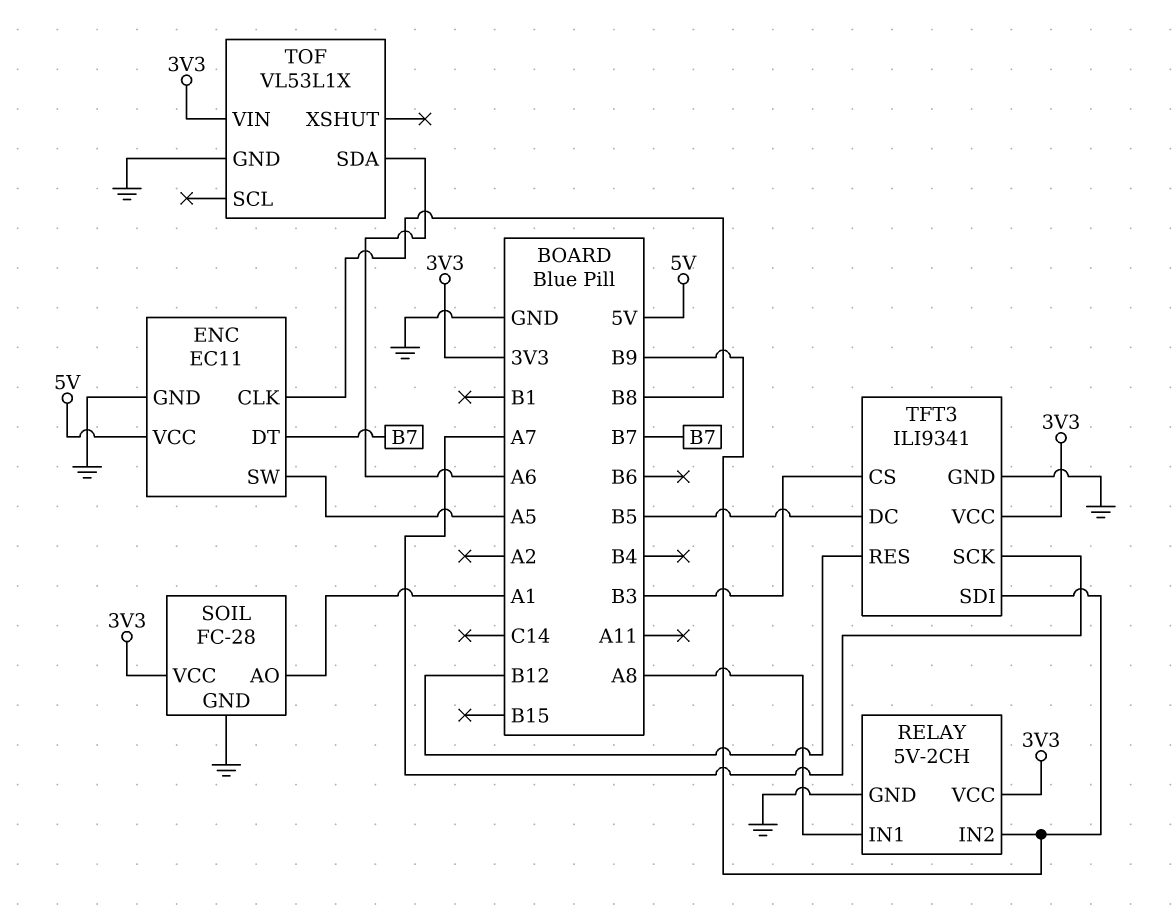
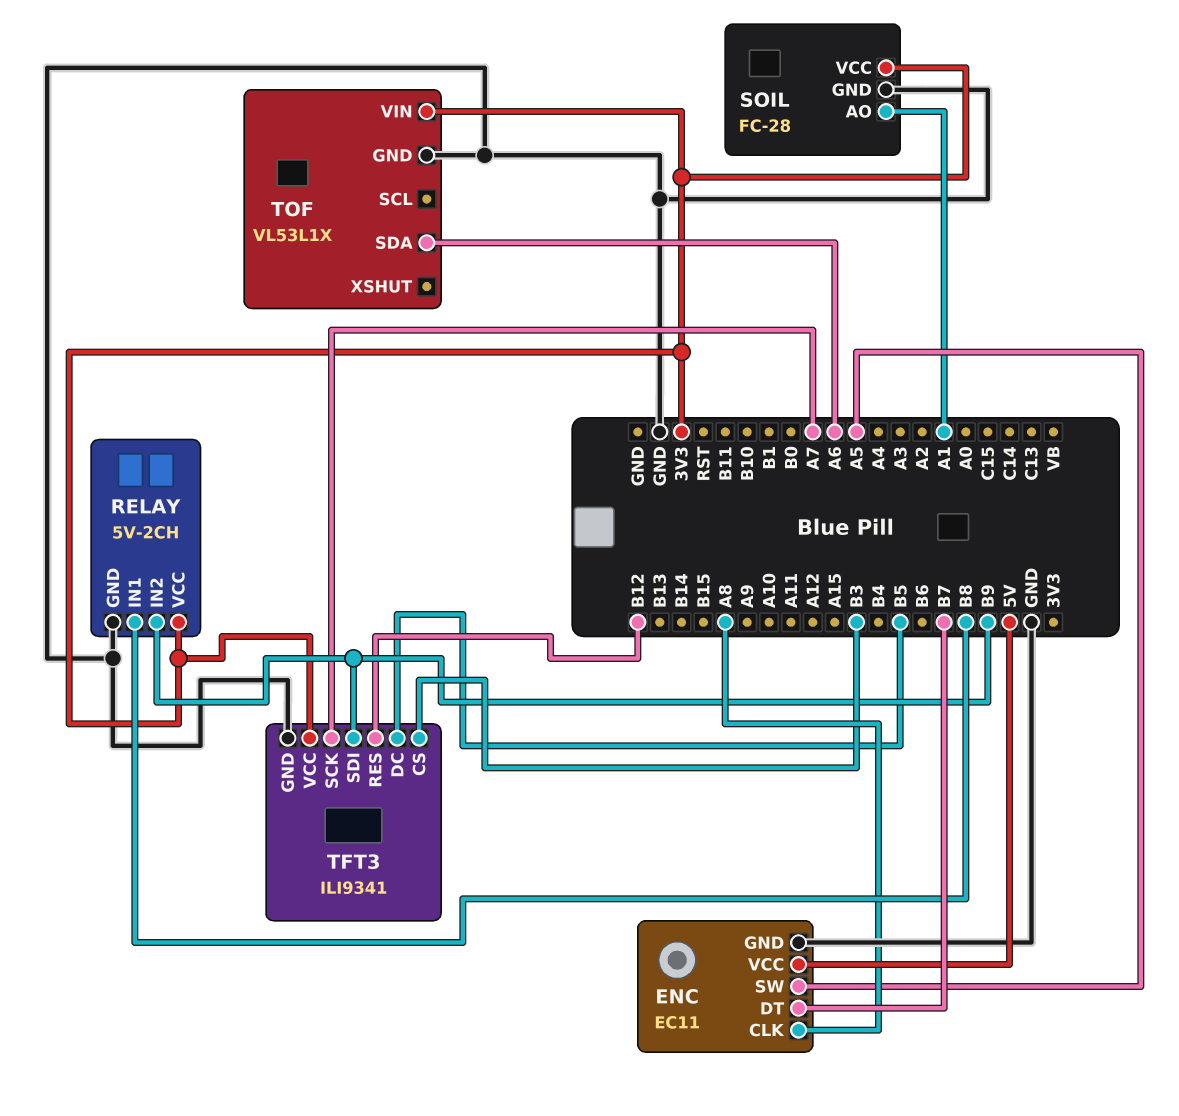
ENC pin CLK: B8 -> A8
RELAY pin IN1: A8 -> B8

